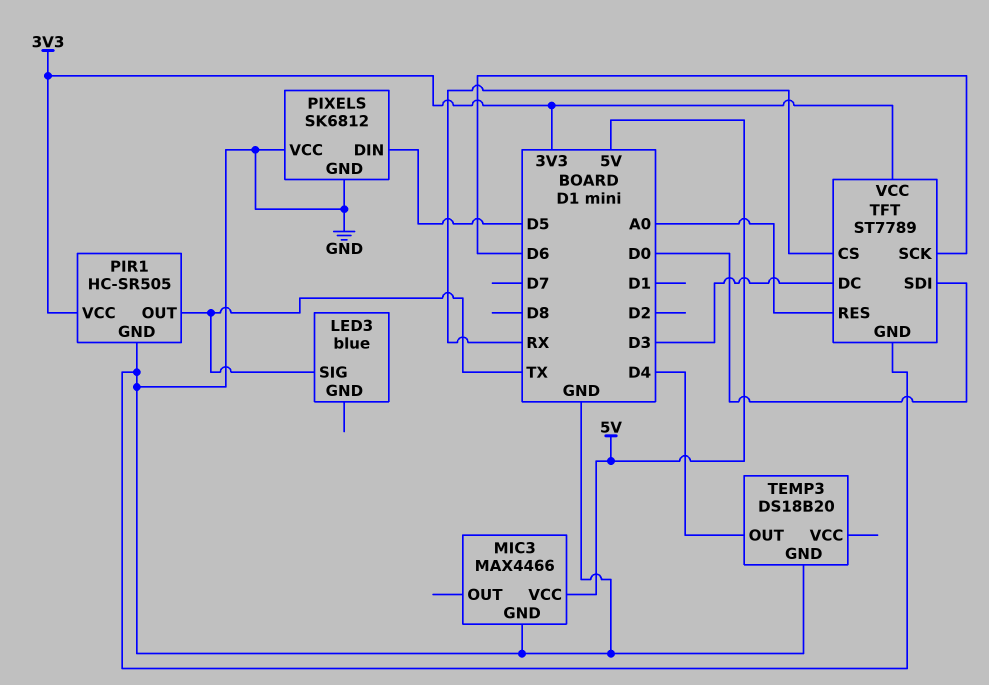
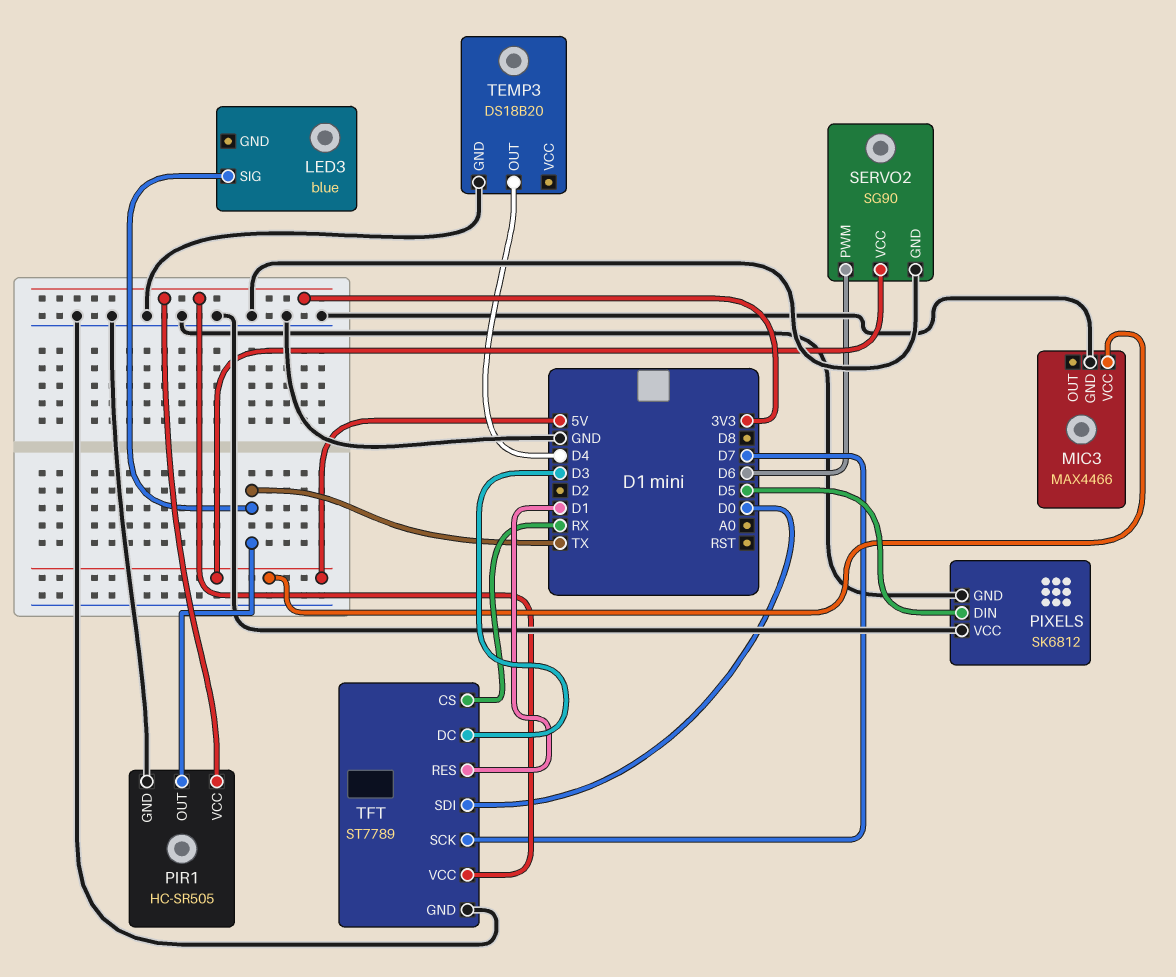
SERVO2: none -> SG90
SERVO2 pin GND: none -> GND
SERVO2 pin PWM: none -> D6
SERVO2 pin VCC: none -> 5V
TFT pin RES: A0 -> D1
TFT pin SCK: D6 -> D7

